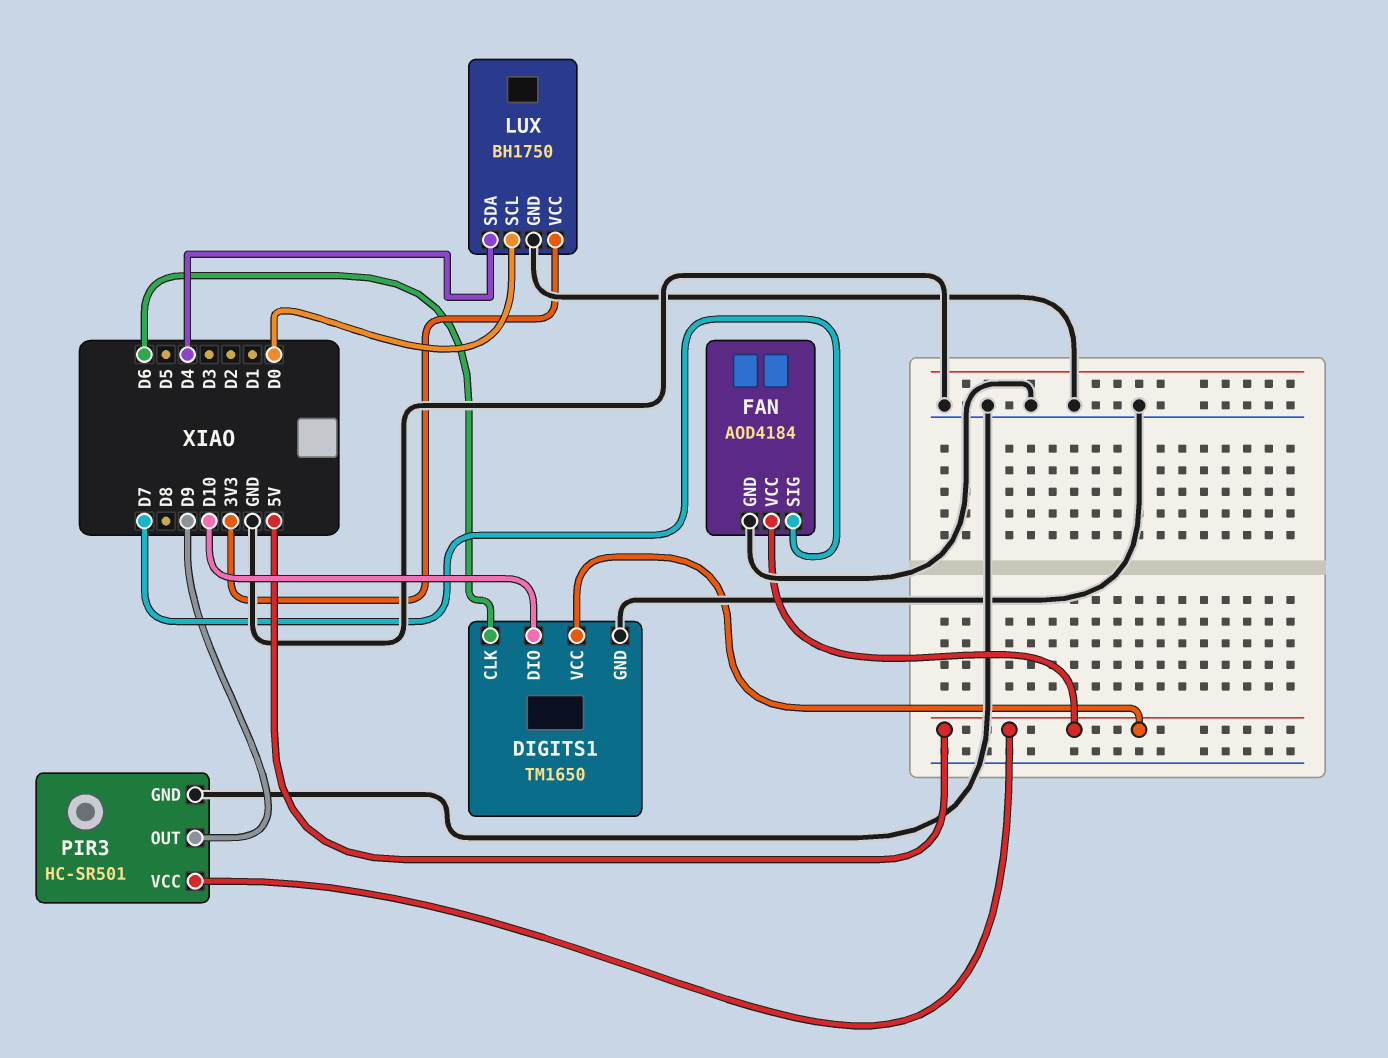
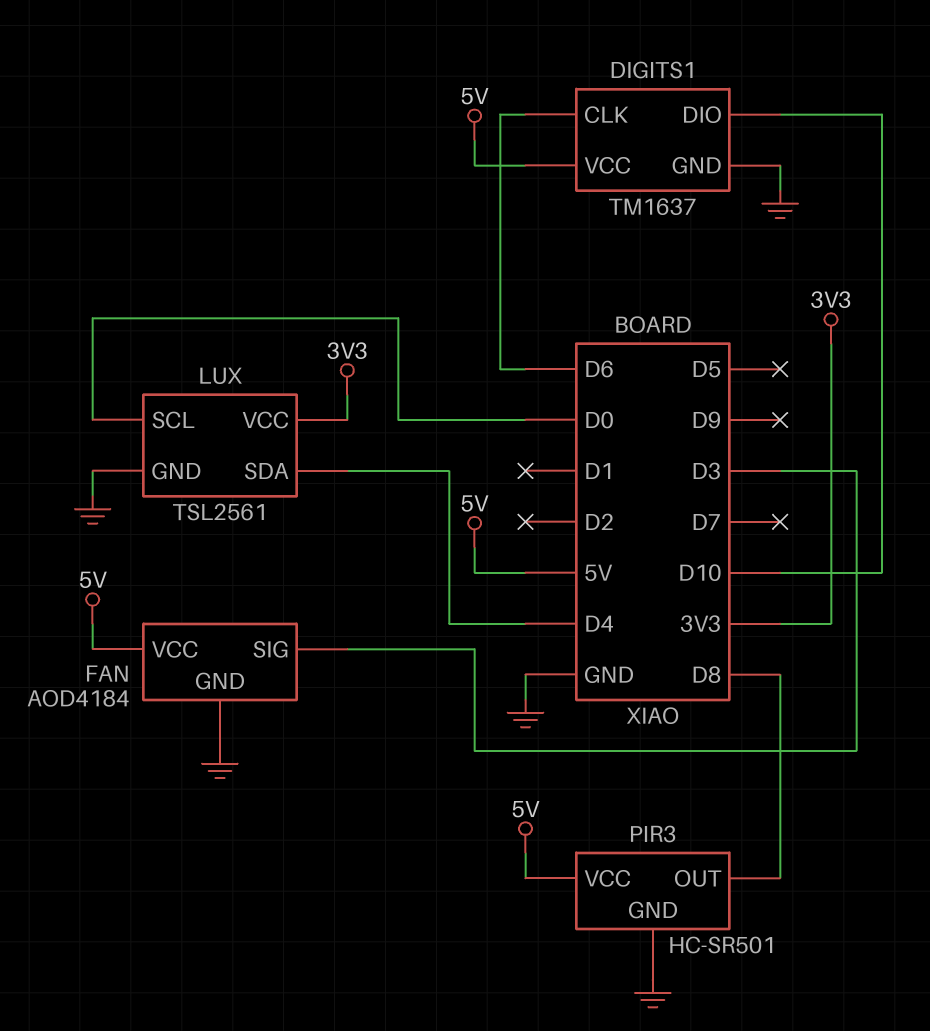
DIGITS1: TM1650 -> TM1637
FAN pin SIG: D7 -> D3
LUX: BH1750 -> TSL2561
PIR3 pin OUT: D9 -> D8

